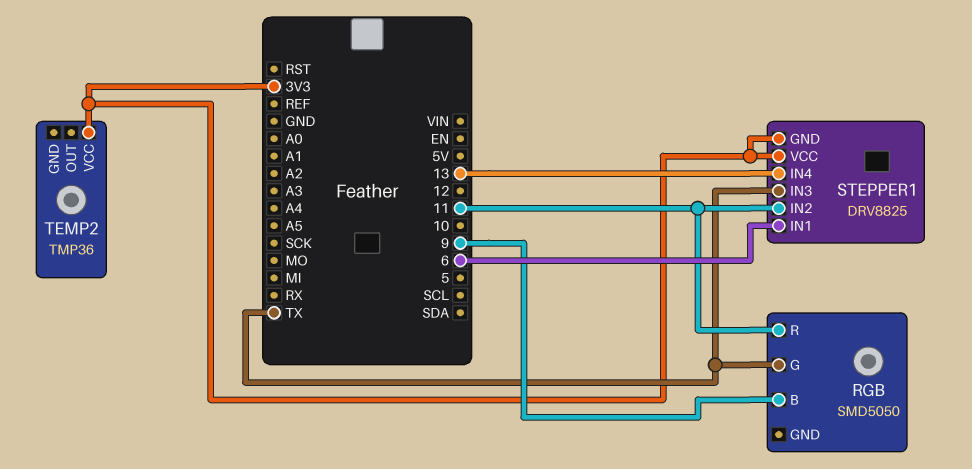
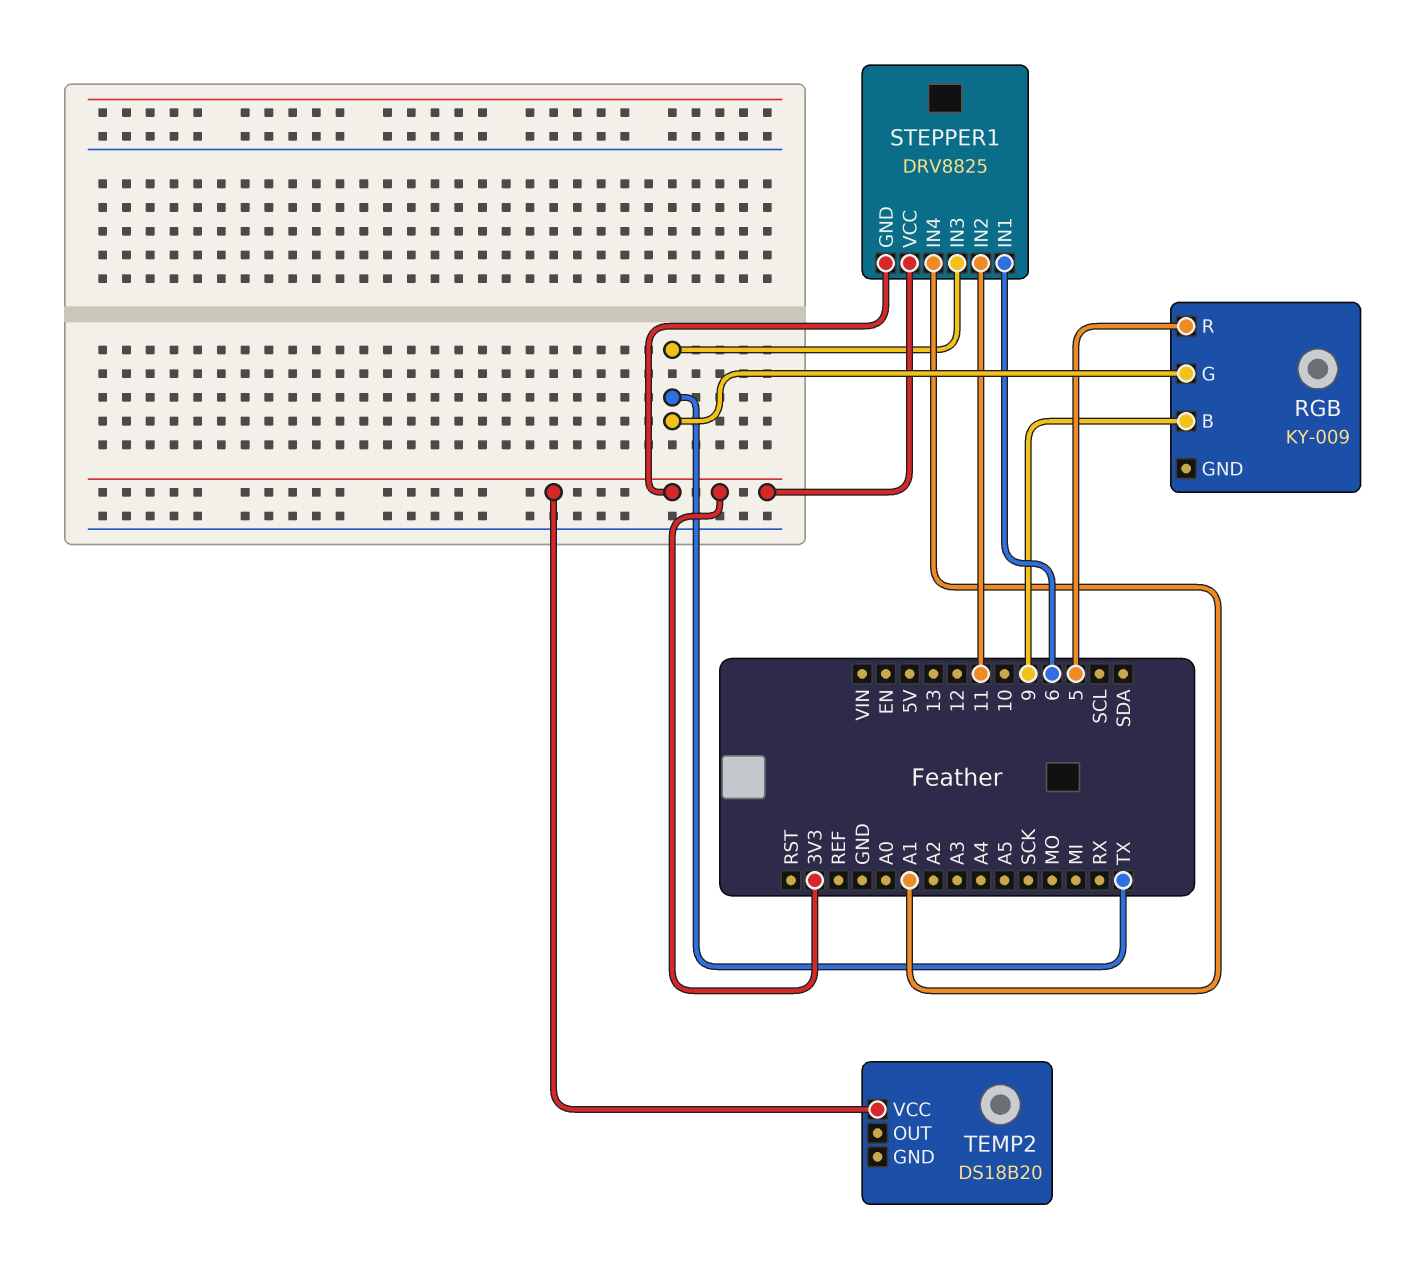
RGB: SMD5050 -> KY-009
RGB pin R: 11 -> 5
STEPPER1 pin IN4: 13 -> A1
TEMP2: TMP36 -> DS18B20

